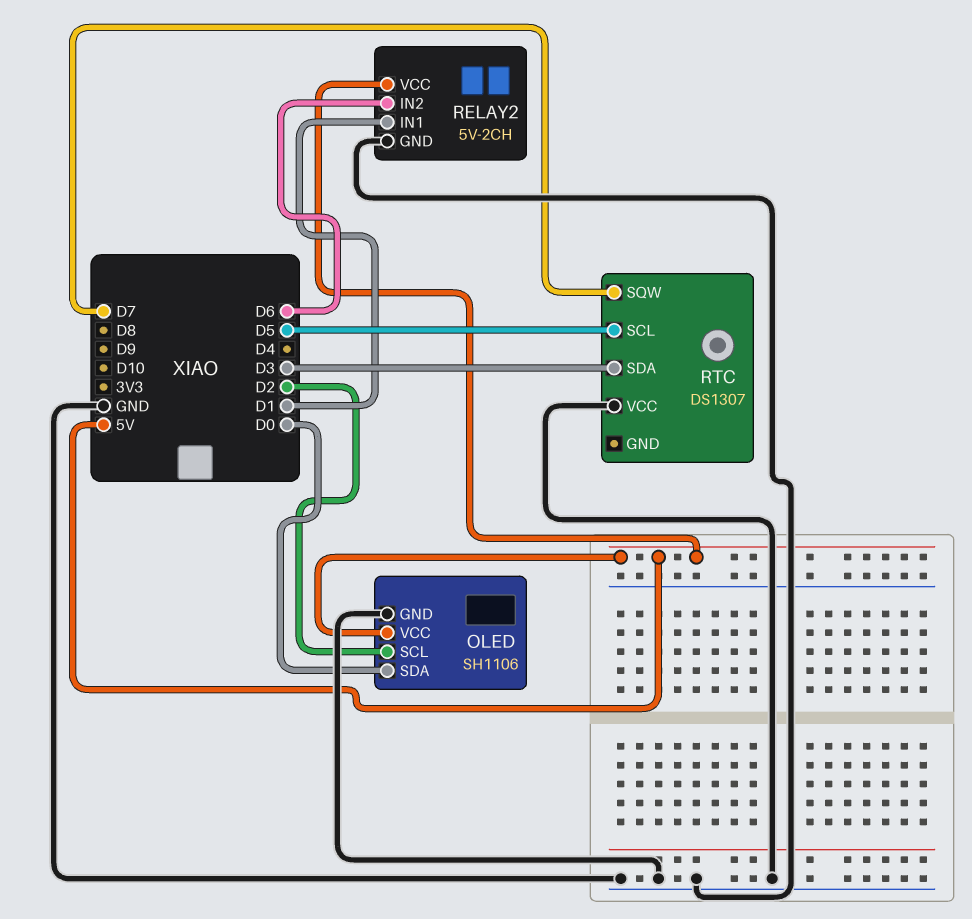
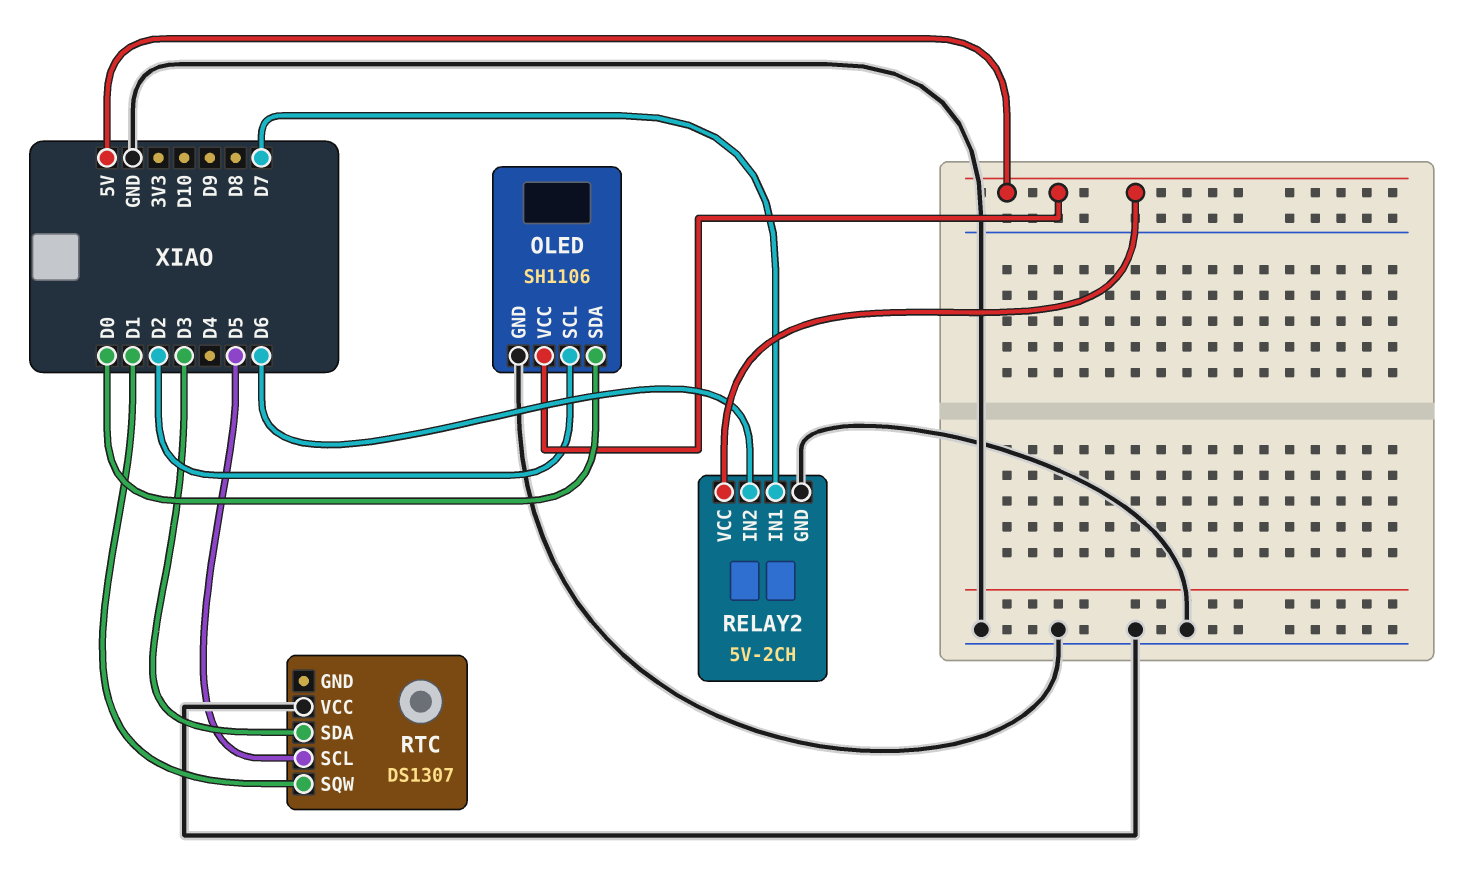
RELAY2 pin IN1: D1 -> D7
RTC pin SQW: D7 -> D1

